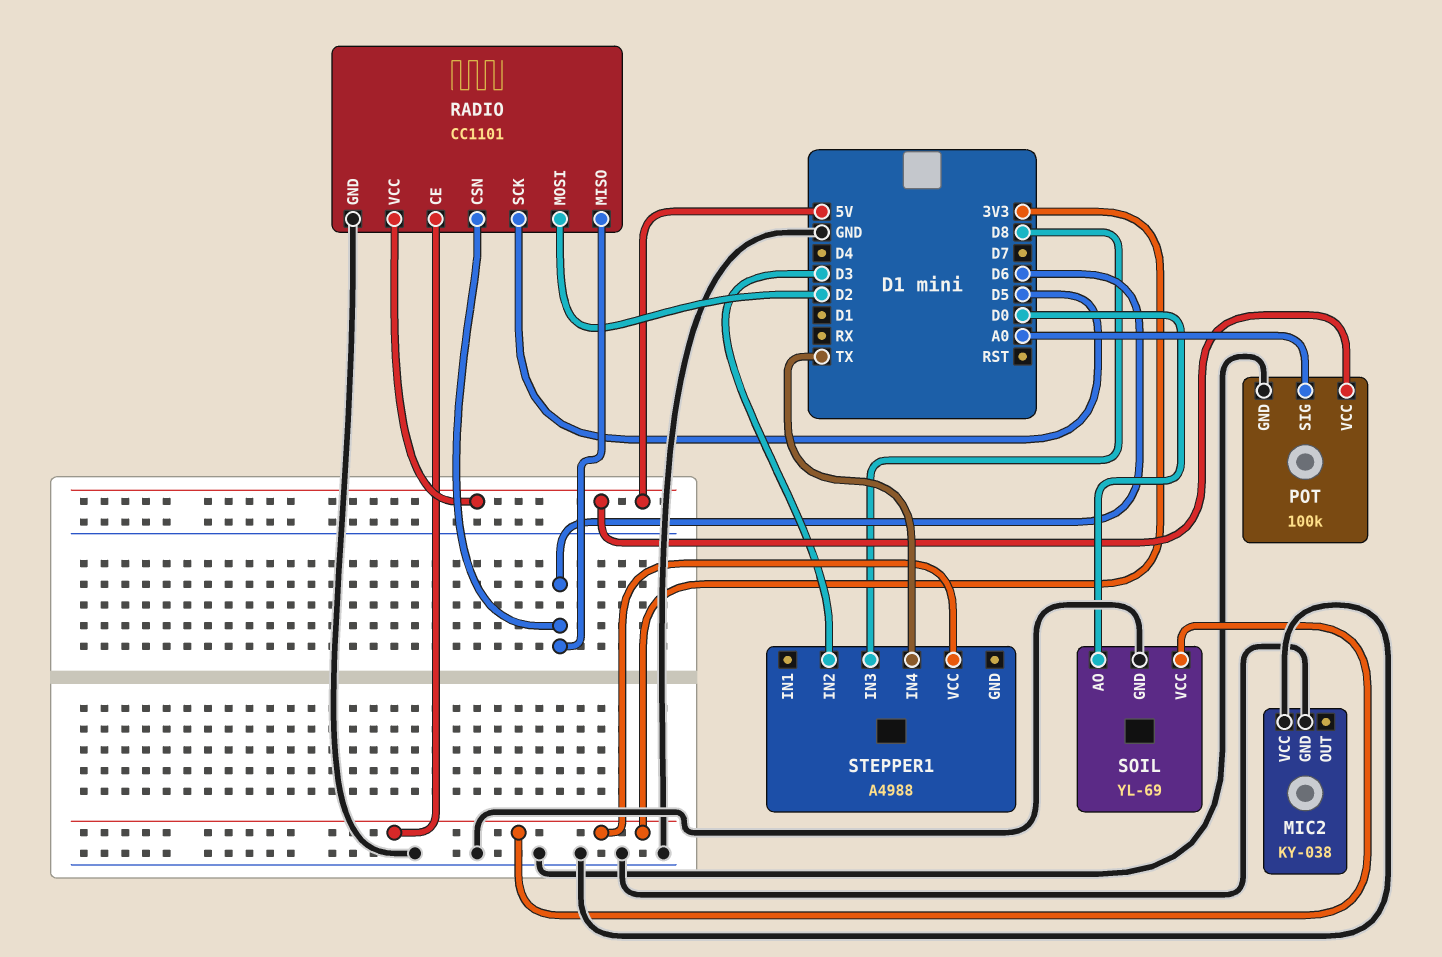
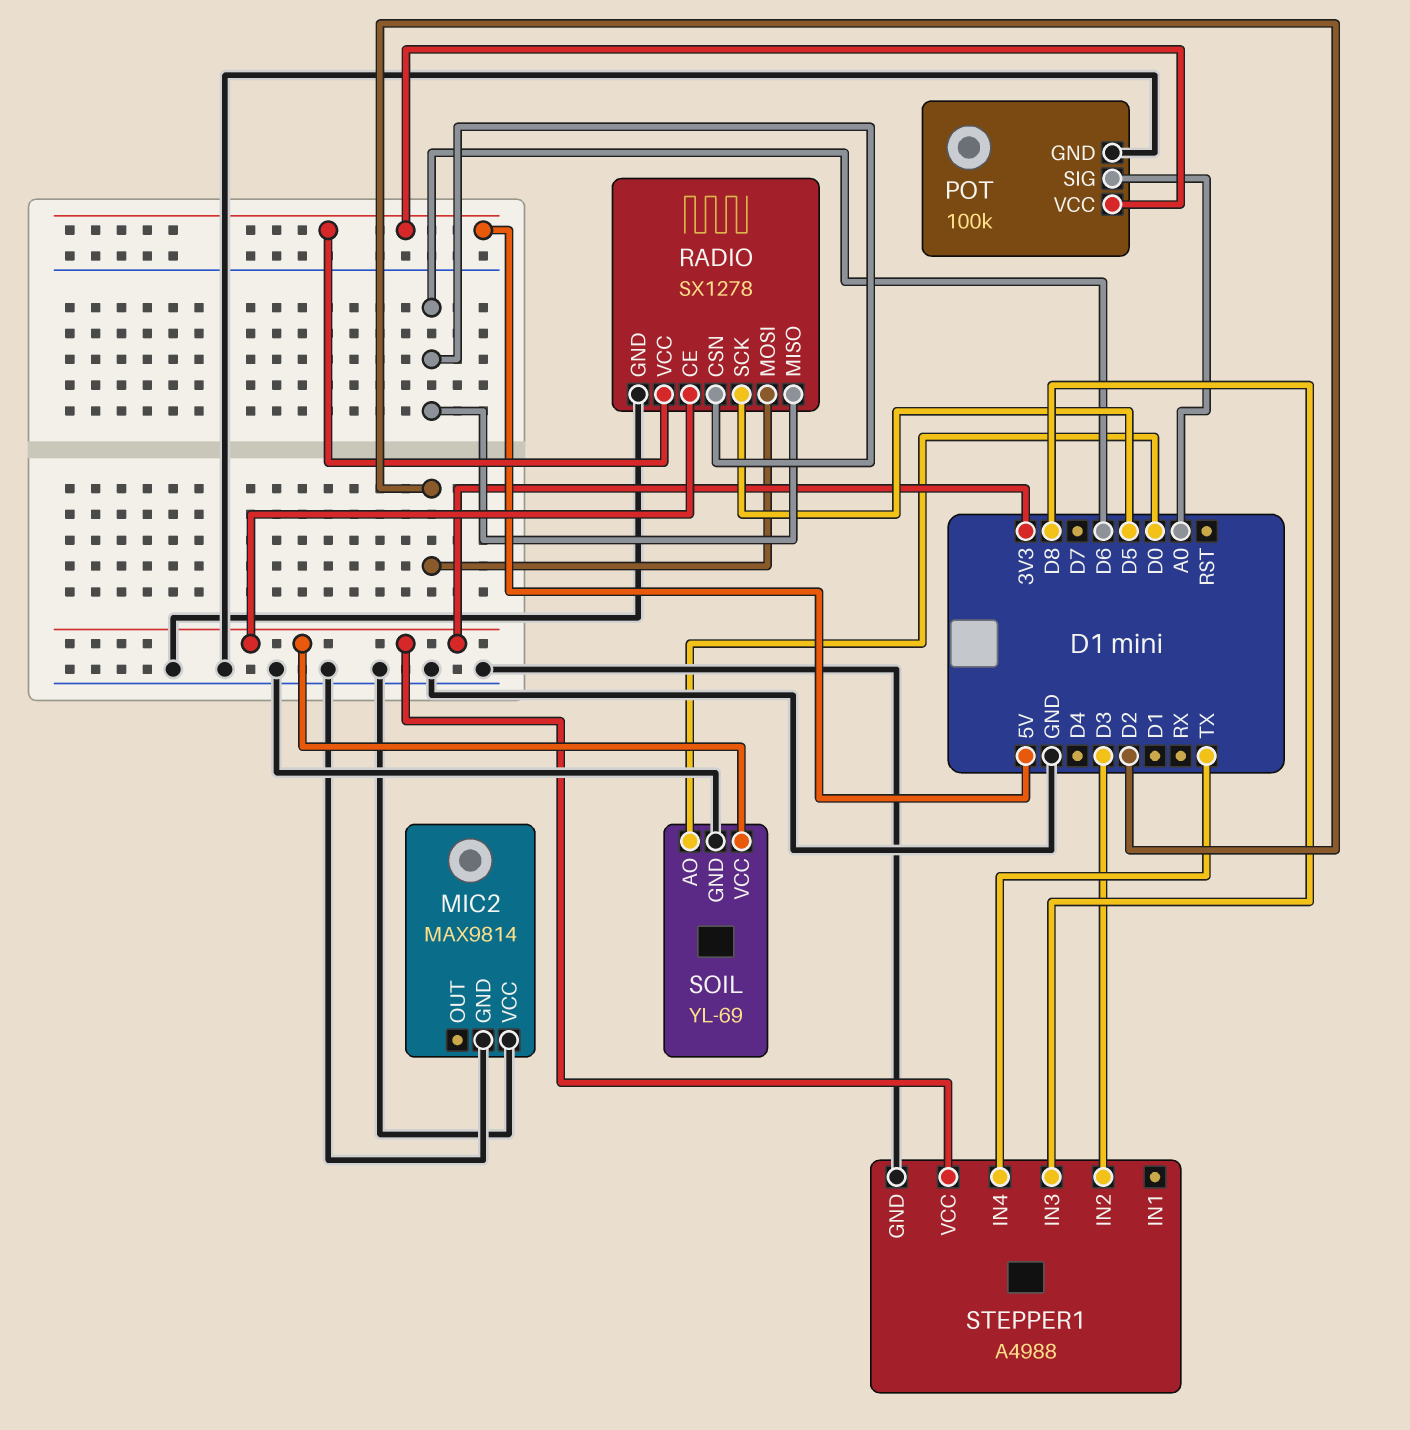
MIC2: KY-038 -> MAX9814
RADIO: CC1101 -> SX1278
STEPPER1 pin GND: none -> GND

